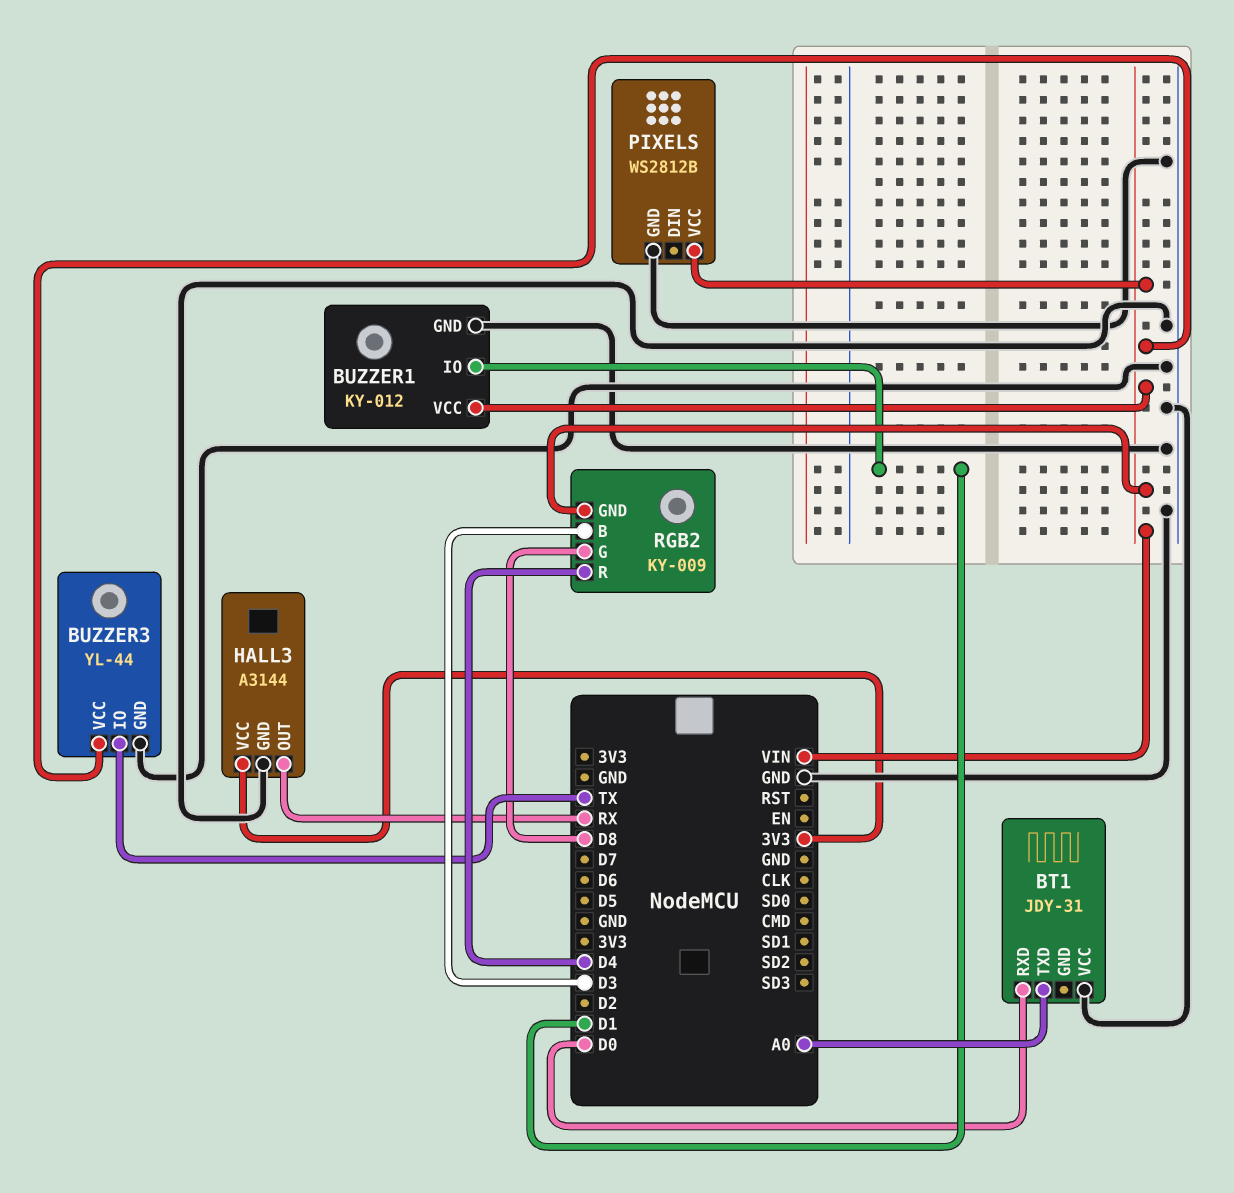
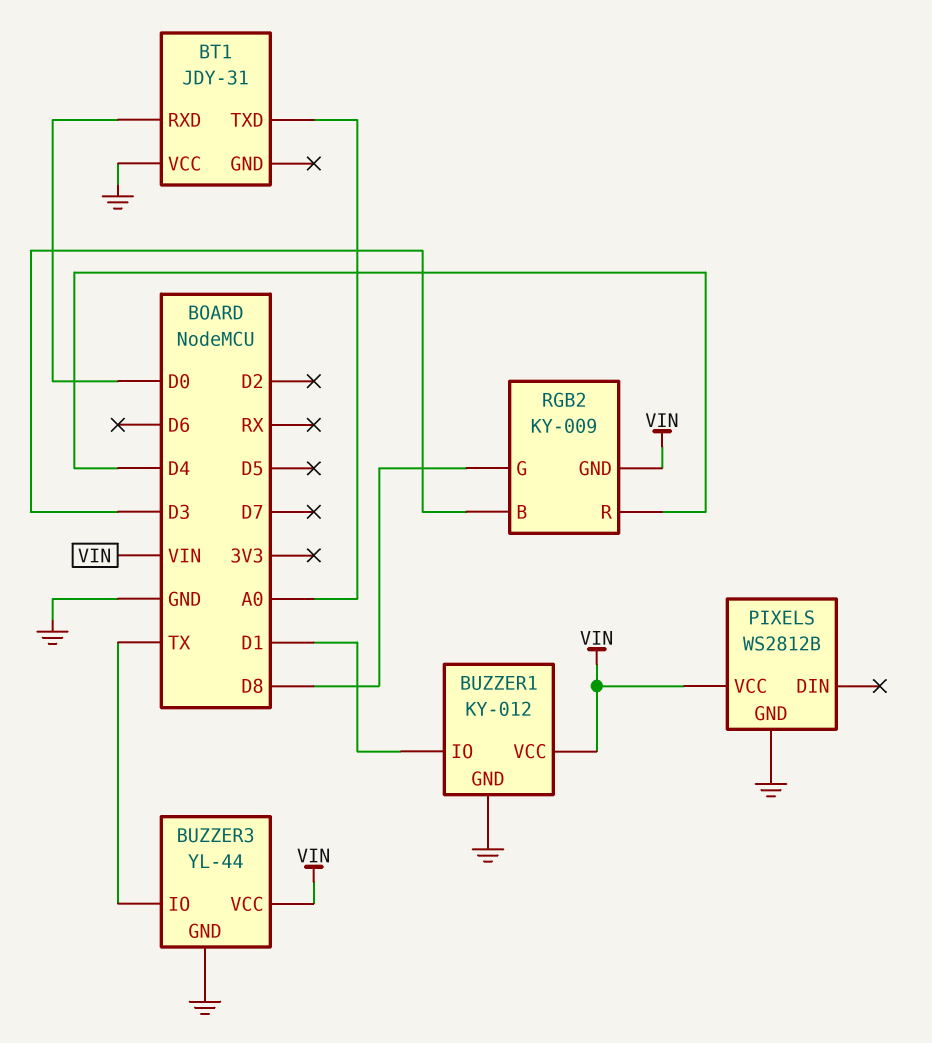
HALL3: A3144 -> none
HALL3 pin GND: GND -> none
HALL3 pin OUT: RX -> none
HALL3 pin VCC: 3V3 -> none

